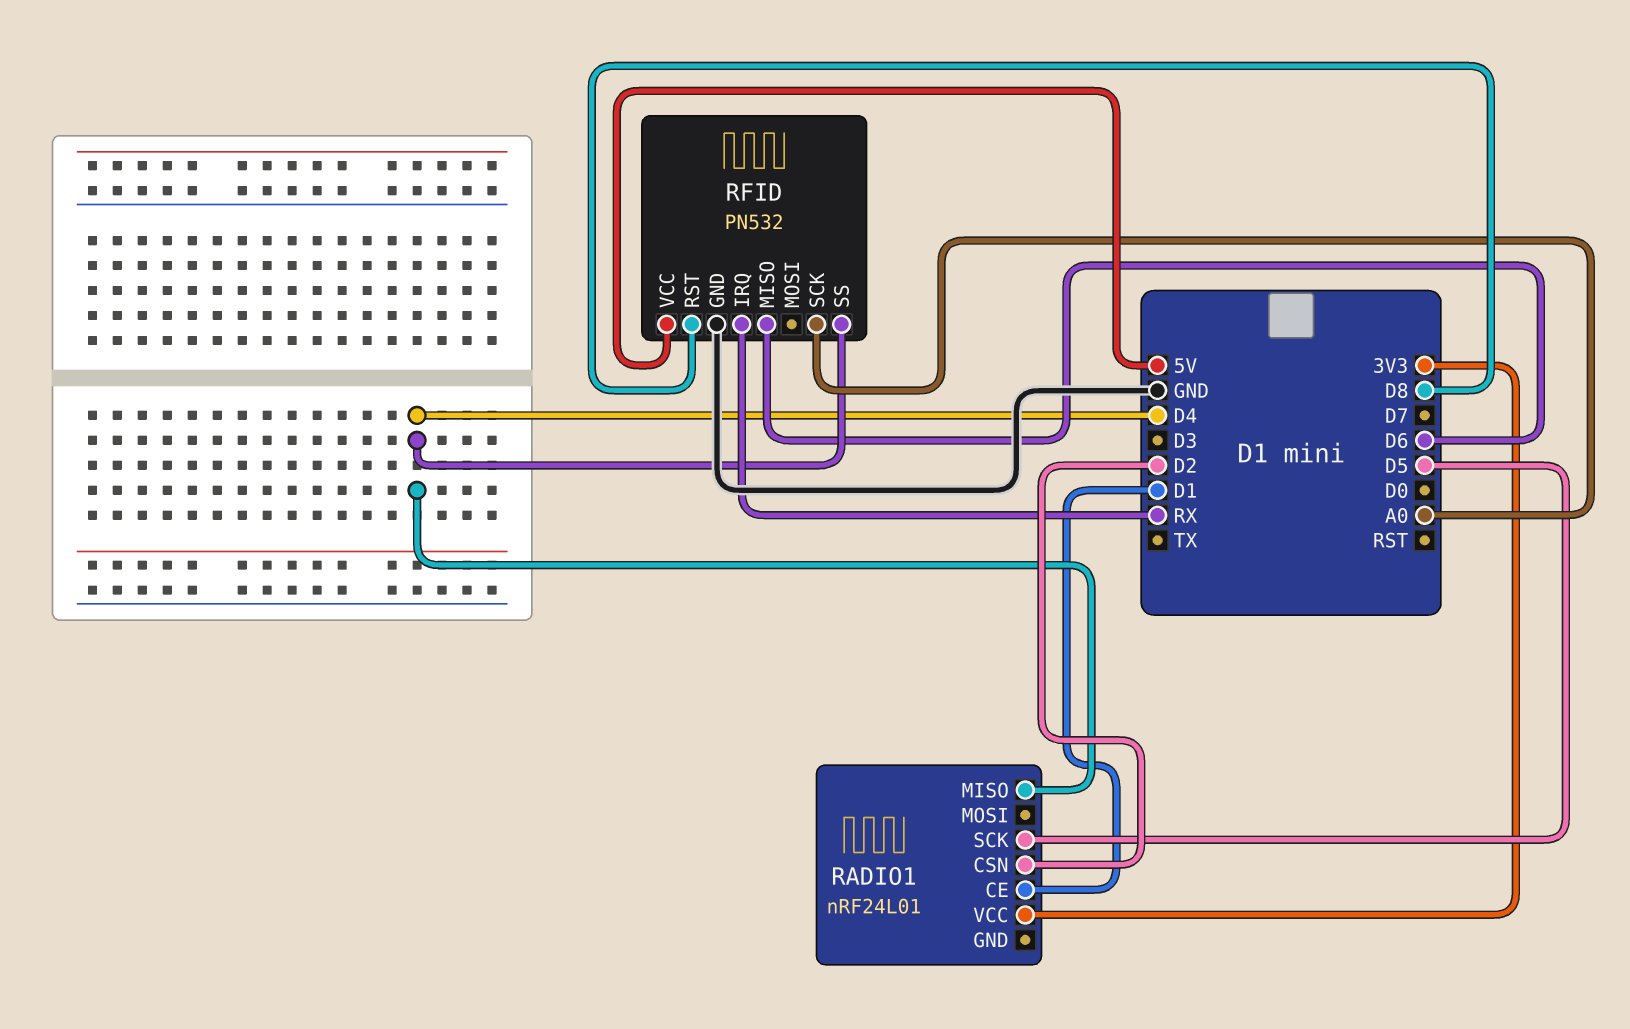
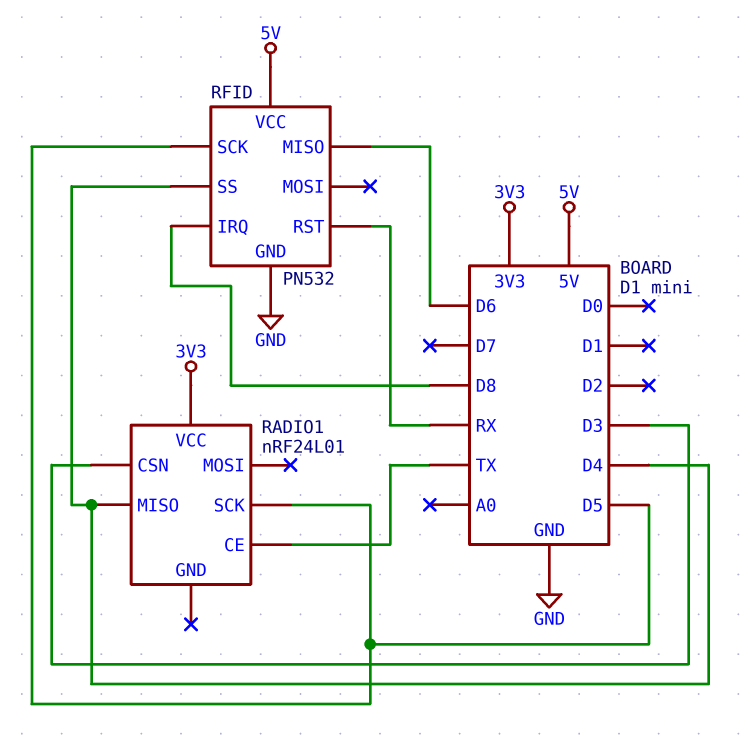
RADIO1 pin CE: D1 -> TX
RADIO1 pin CSN: D2 -> D3
RFID pin IRQ: RX -> D8
RFID pin RST: D8 -> RX
RFID pin SCK: A0 -> D5

